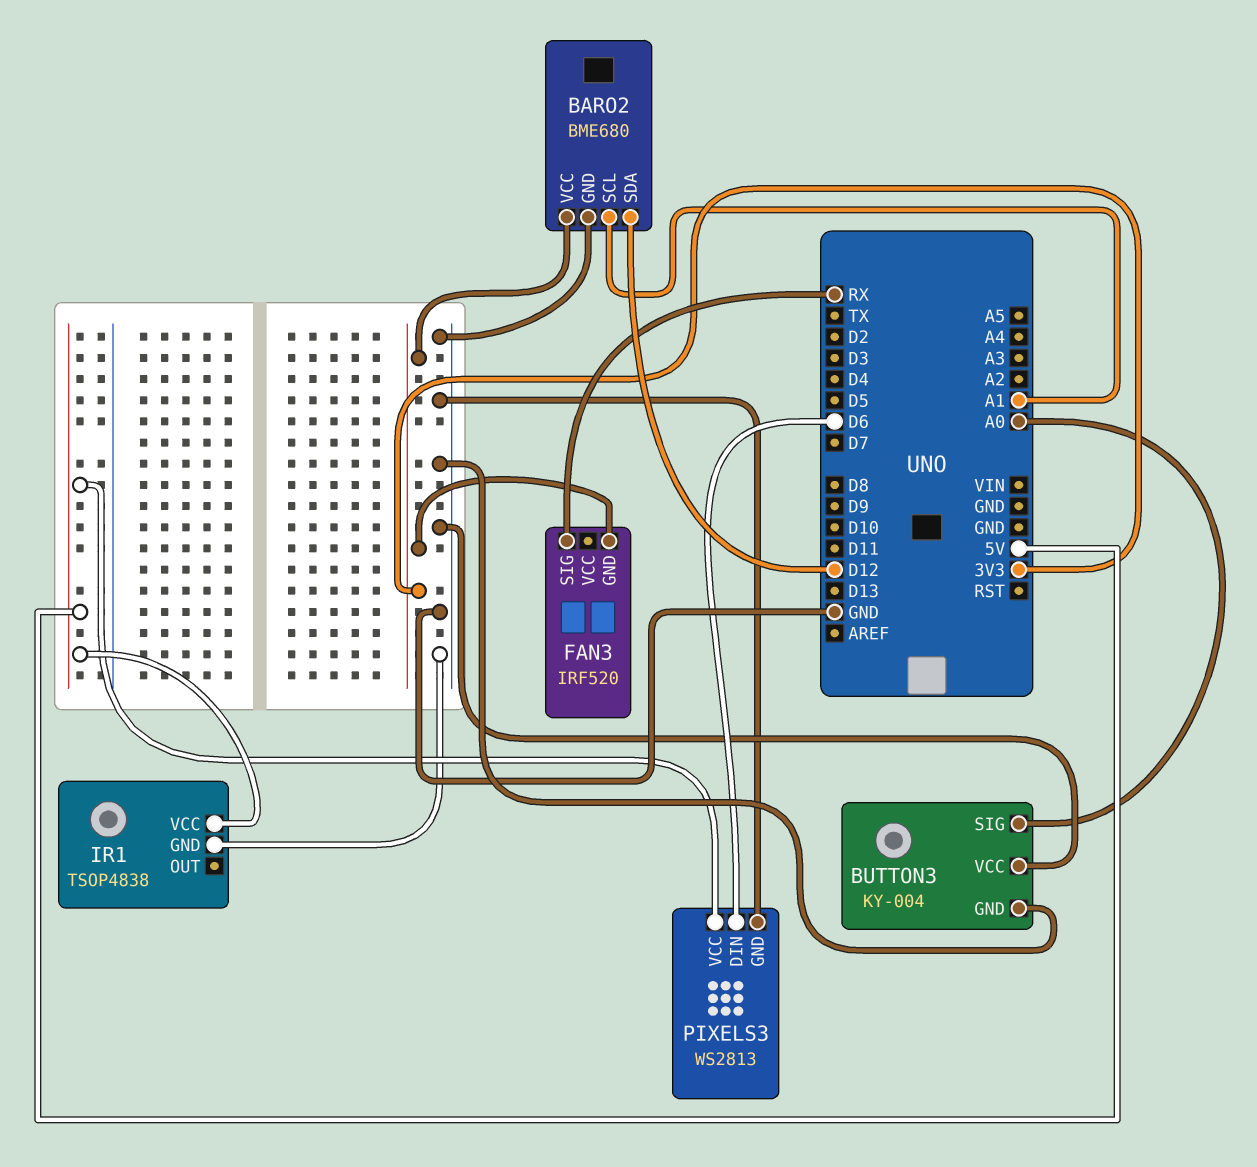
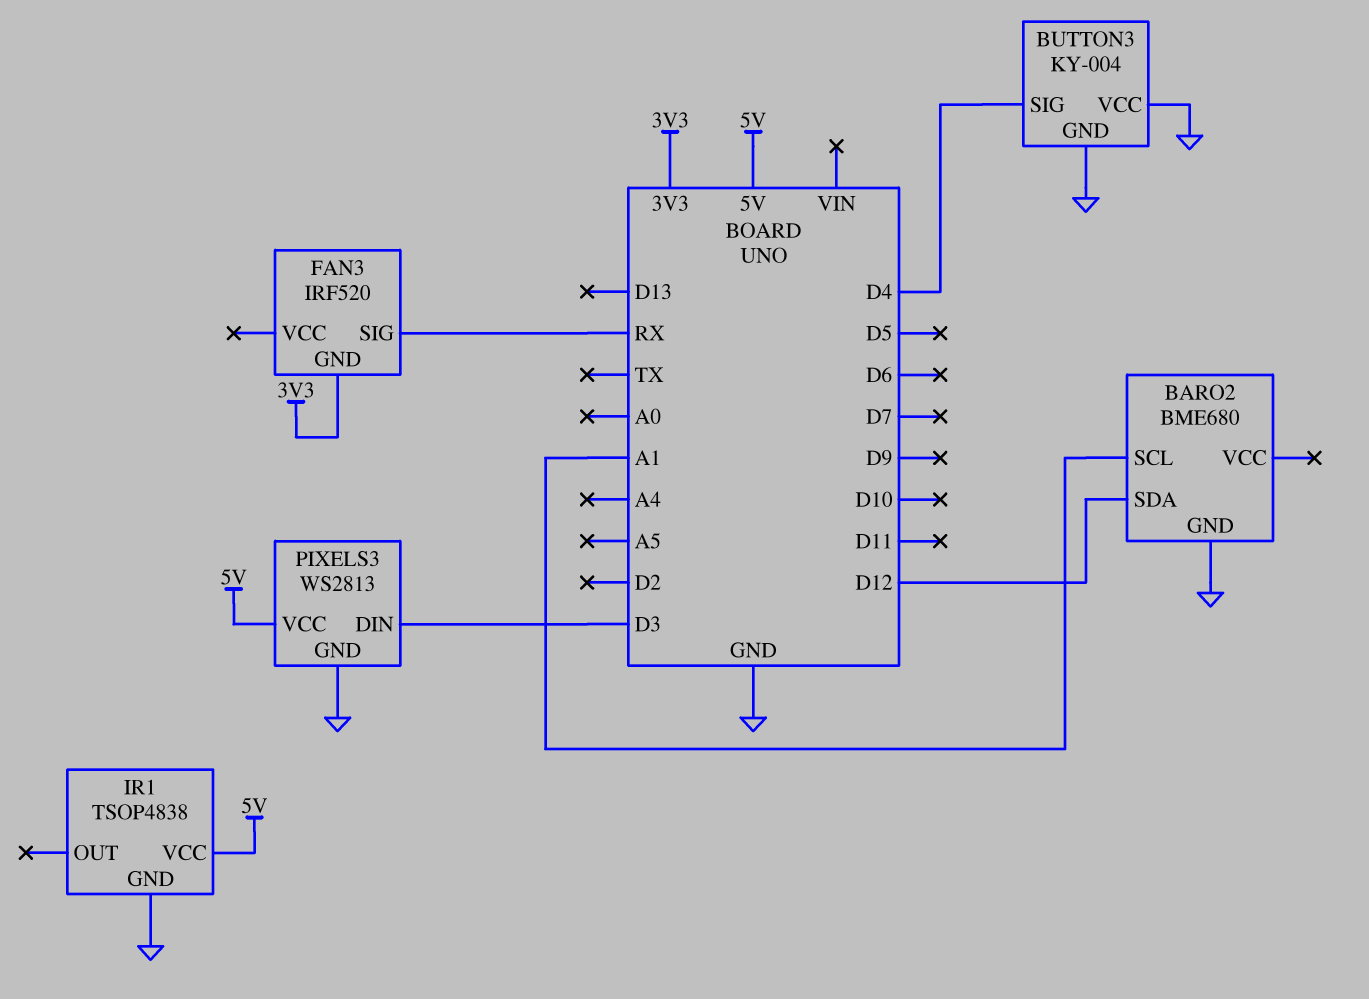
BARO2 pin VCC: 3V3 -> none
BUTTON3 pin SIG: A0 -> D4
PIXELS3 pin DIN: D6 -> D3

